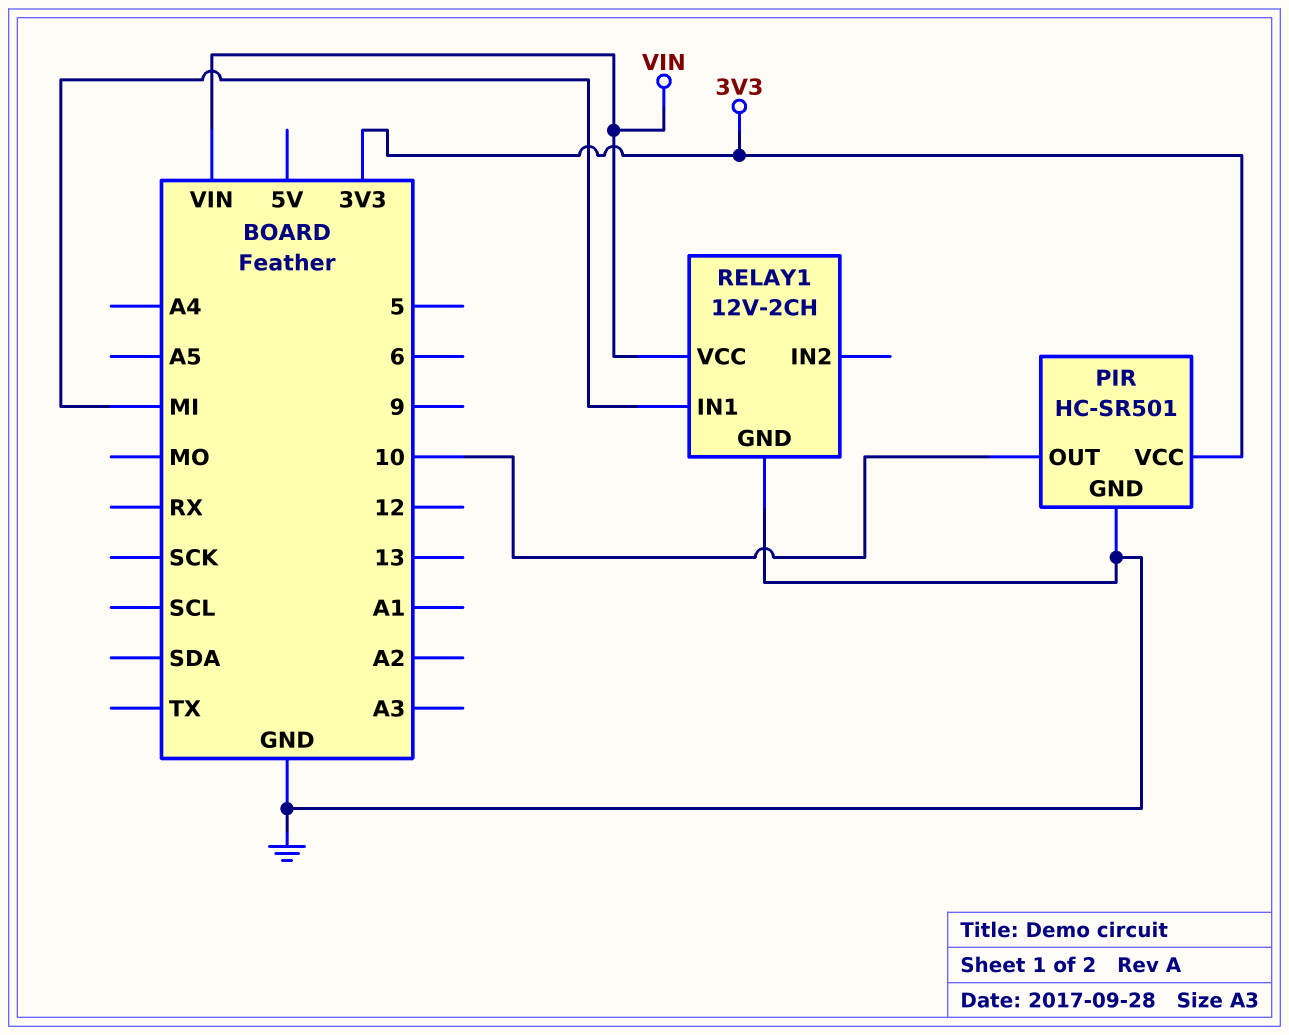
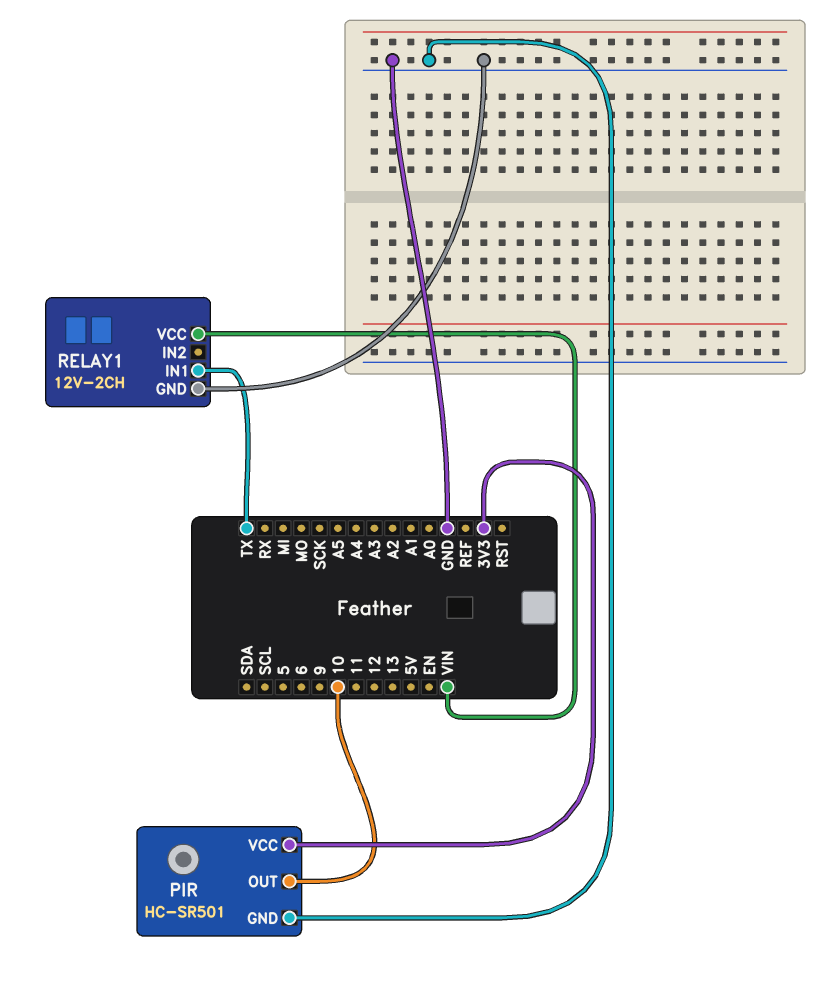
RELAY1 pin IN1: MI -> TX

